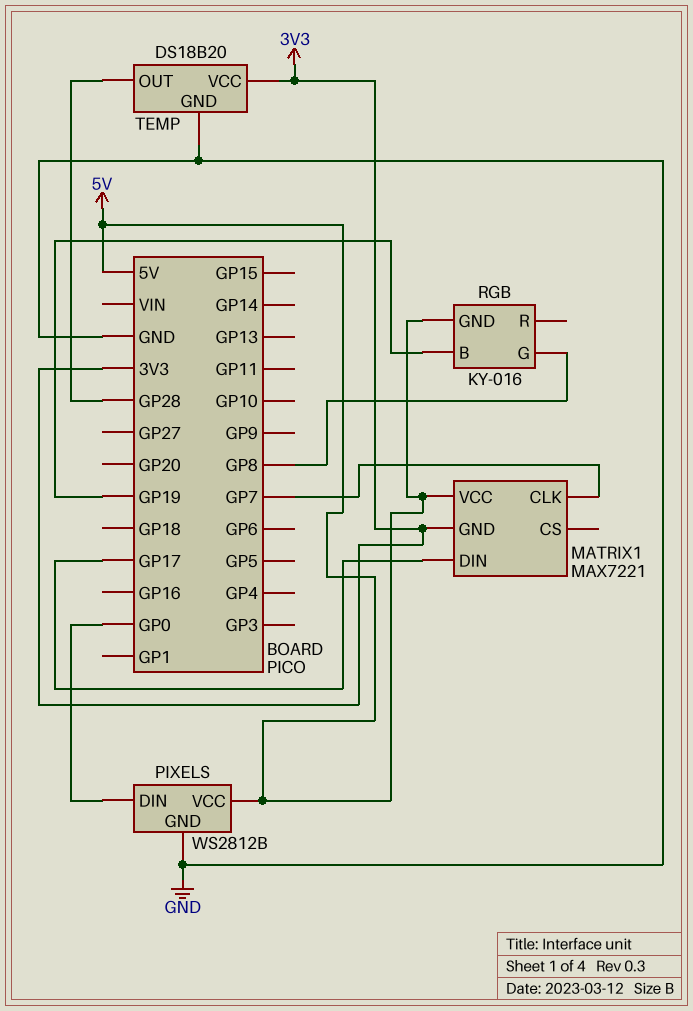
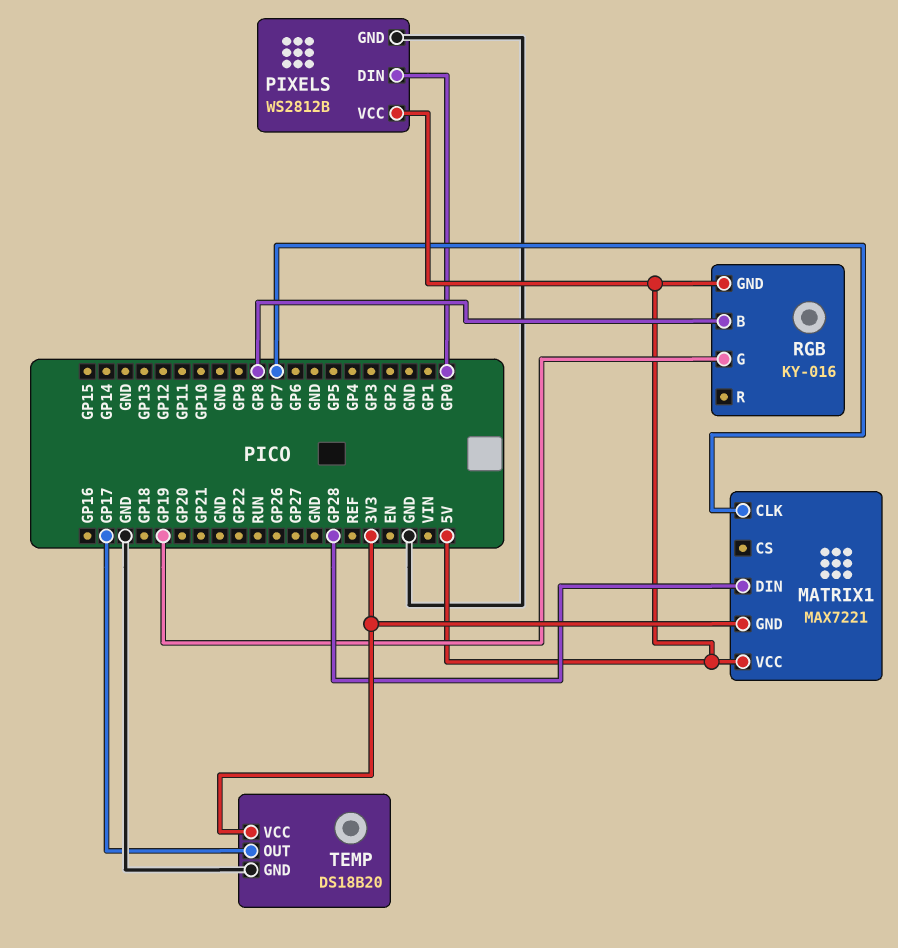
MATRIX1 pin DIN: GP17 -> GP28
RGB pin B: GP19 -> GP8
RGB pin G: GP8 -> GP19
TEMP pin OUT: GP28 -> GP17

